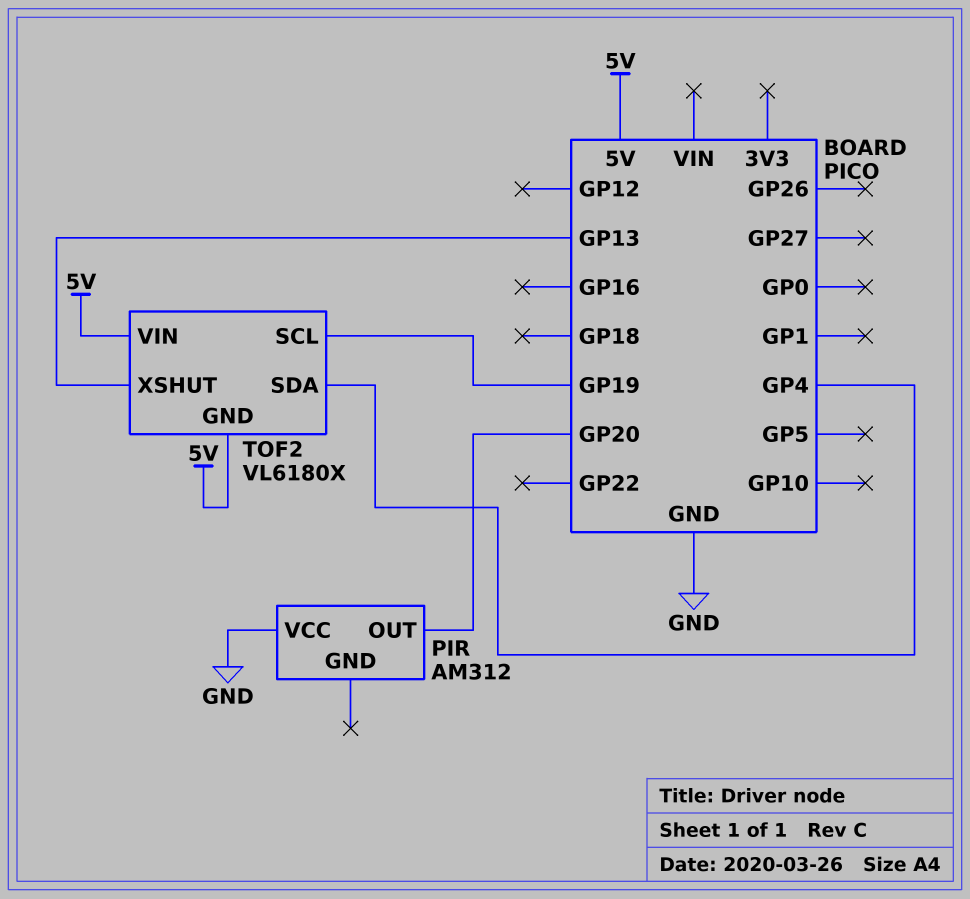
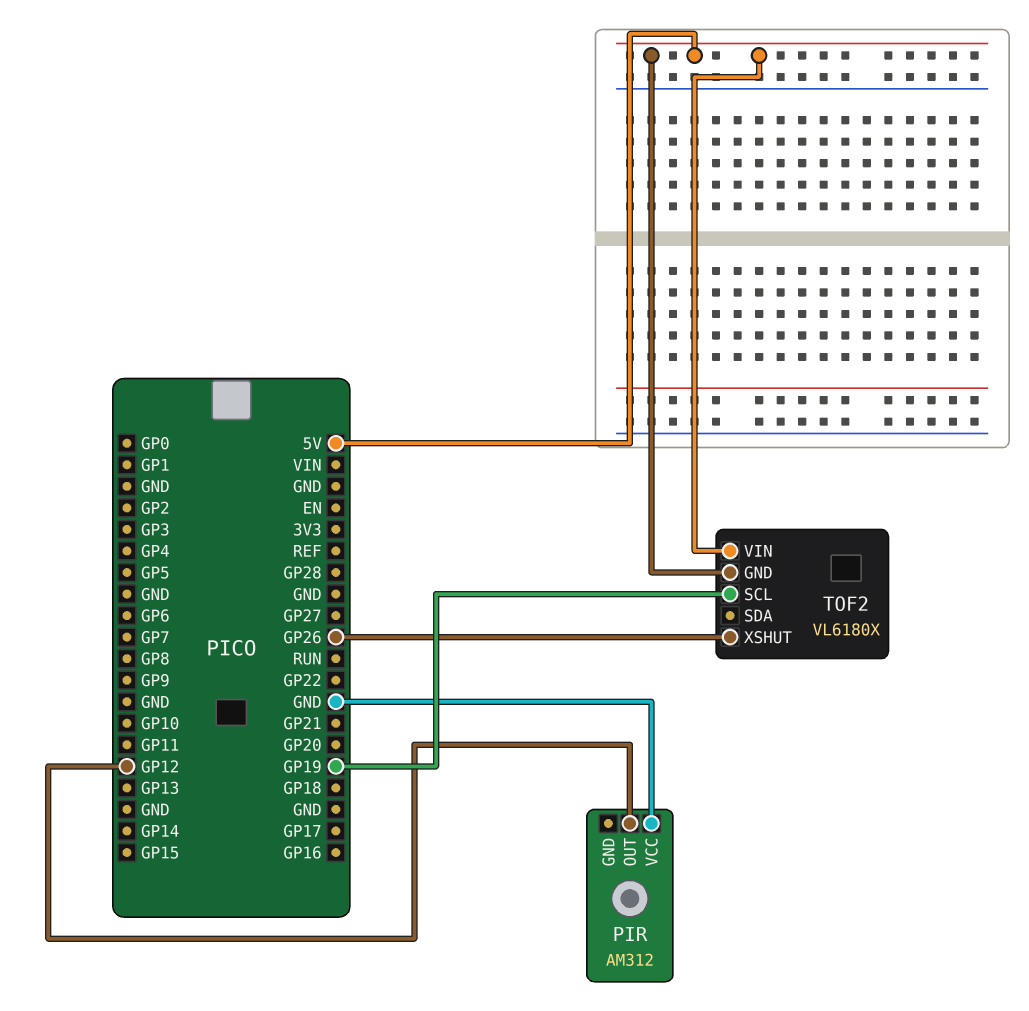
PIR pin OUT: GP20 -> GP12
TOF2 pin SDA: GP4 -> none
TOF2 pin XSHUT: GP13 -> GP26

